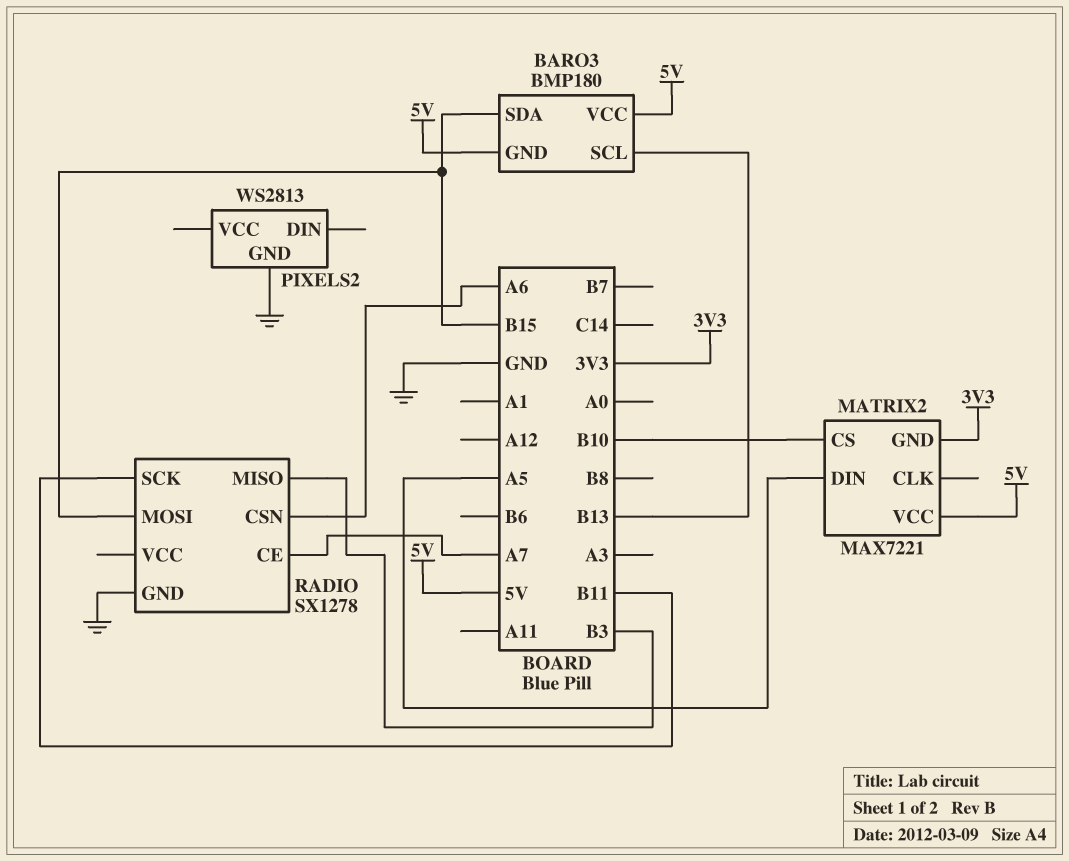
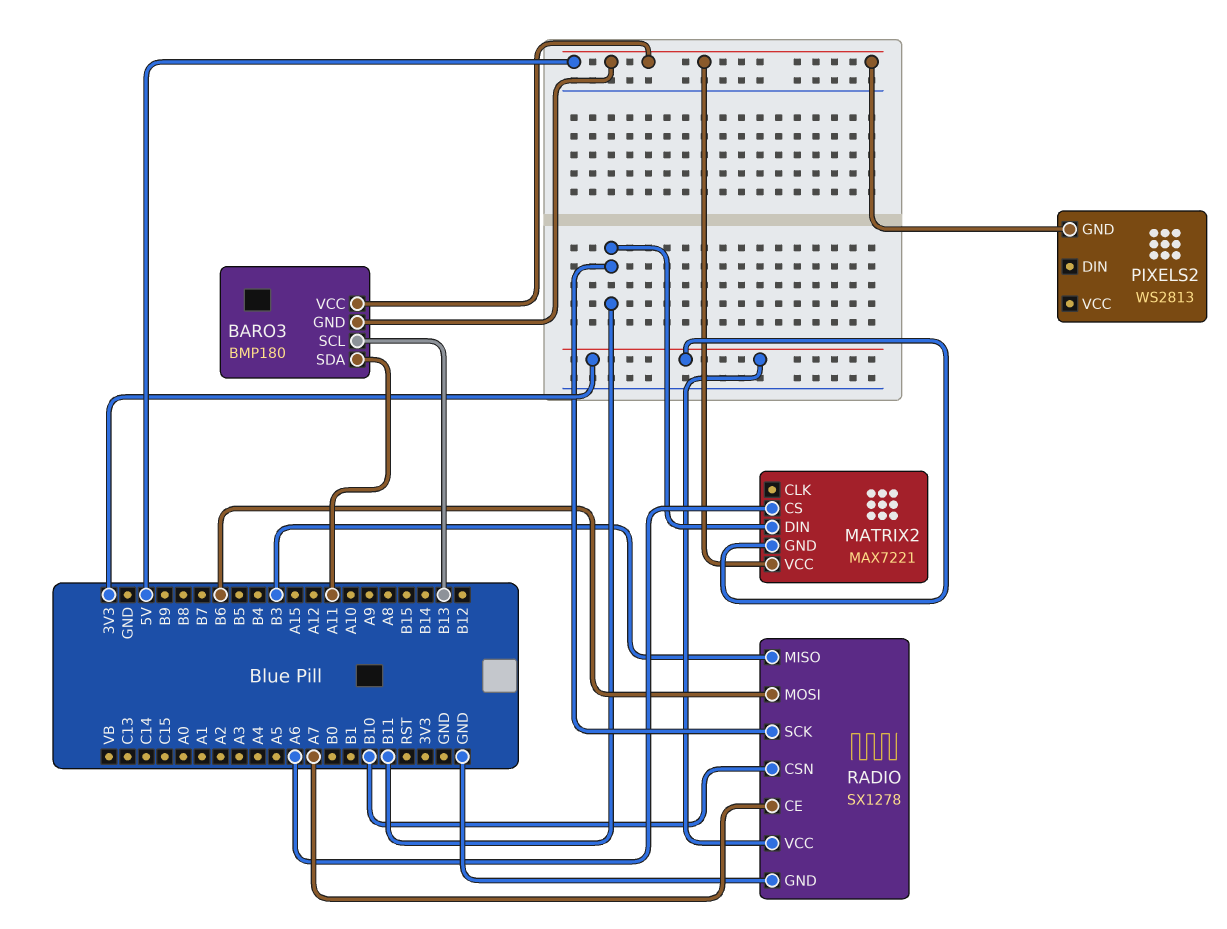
BARO3 pin SDA: B15 -> A11
MATRIX2 pin CS: B10 -> A6
MATRIX2 pin DIN: A5 -> B11
PIXELS2 pin GND: GND -> 5V
RADIO pin CSN: A6 -> B10
RADIO pin MOSI: B15 -> B6
RADIO pin VCC: none -> 3V3

